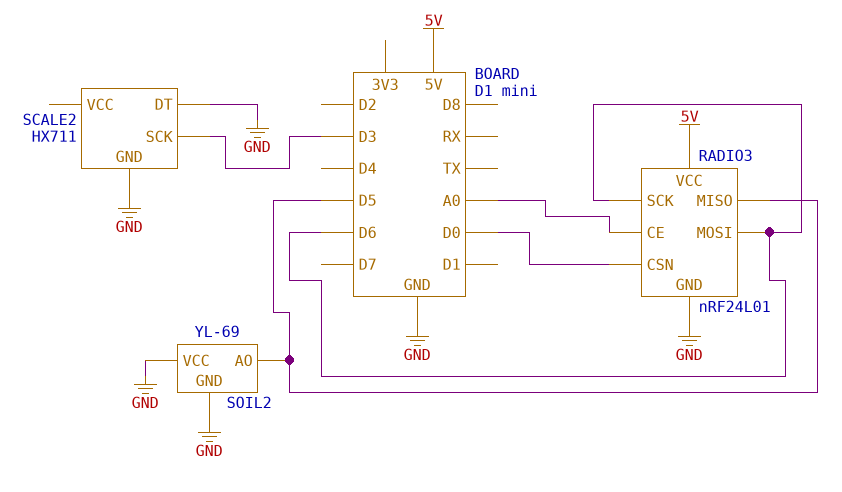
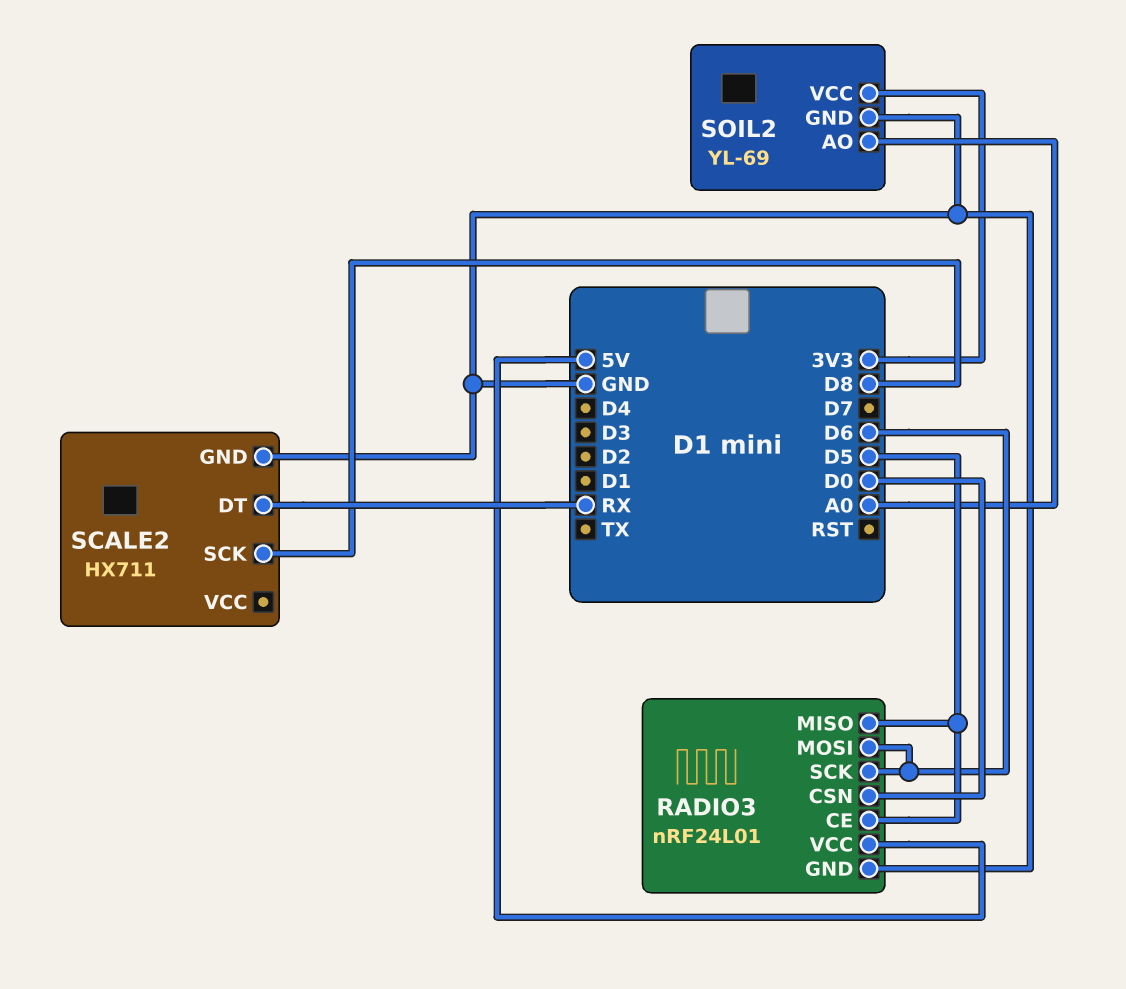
RADIO3 pin CE: A0 -> D5
SCALE2 pin DT: GND -> RX
SCALE2 pin SCK: D3 -> D8
SOIL2 pin AO: D5 -> A0
SOIL2 pin VCC: GND -> 3V3

